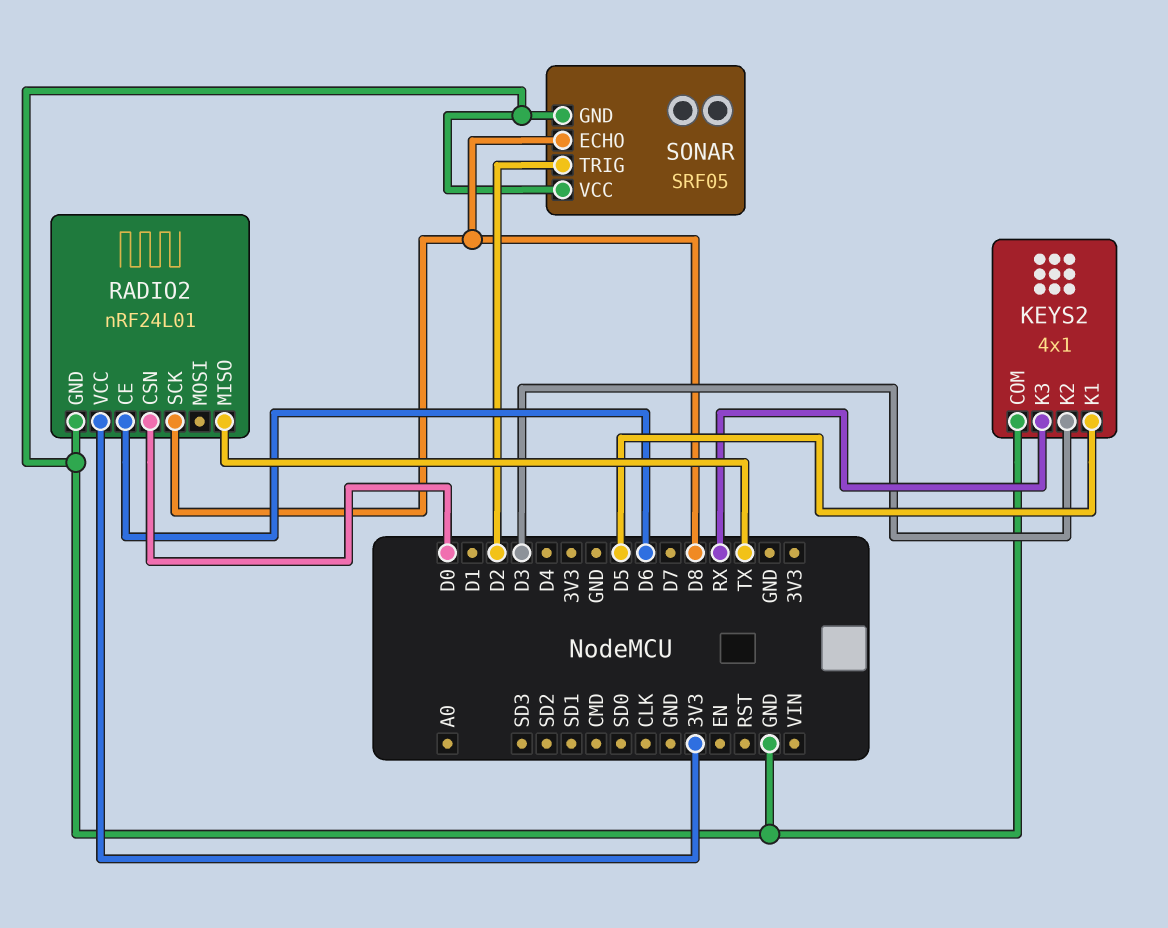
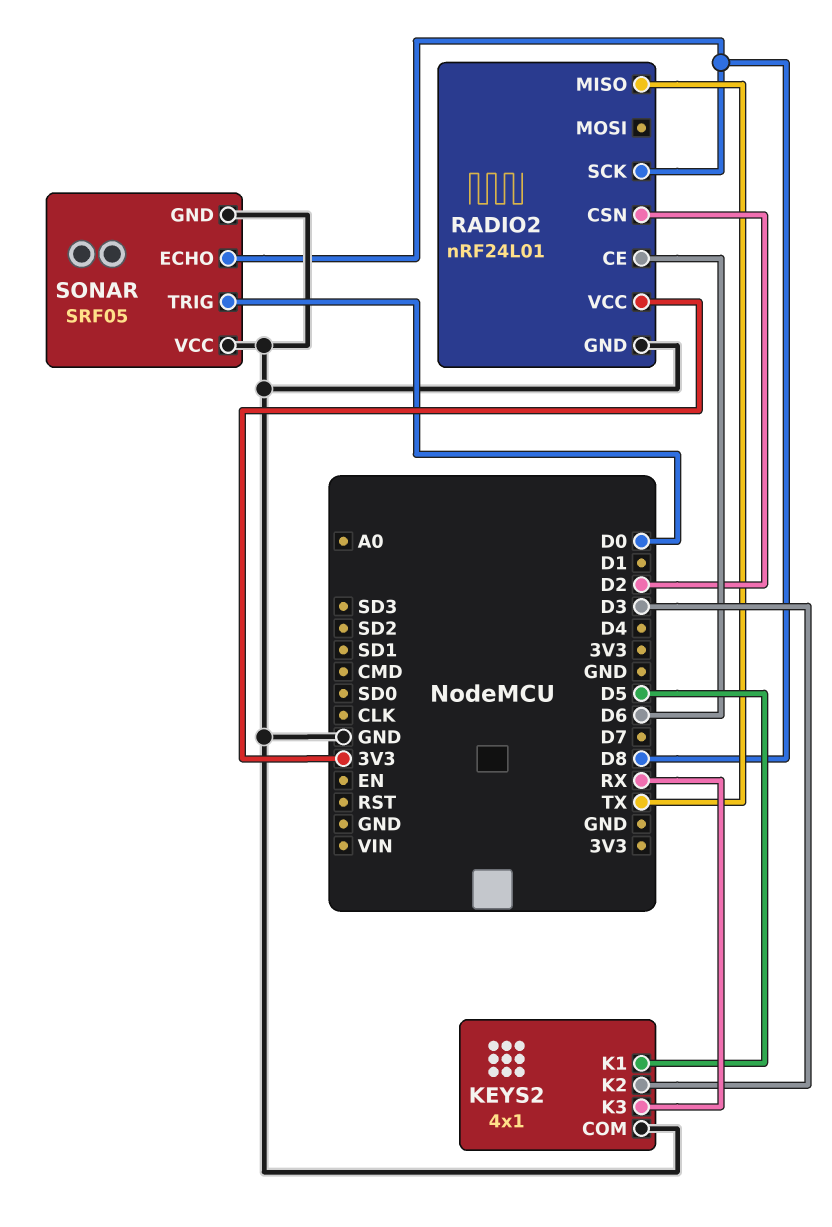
RADIO2 pin CSN: D0 -> D2
SONAR pin TRIG: D2 -> D0

